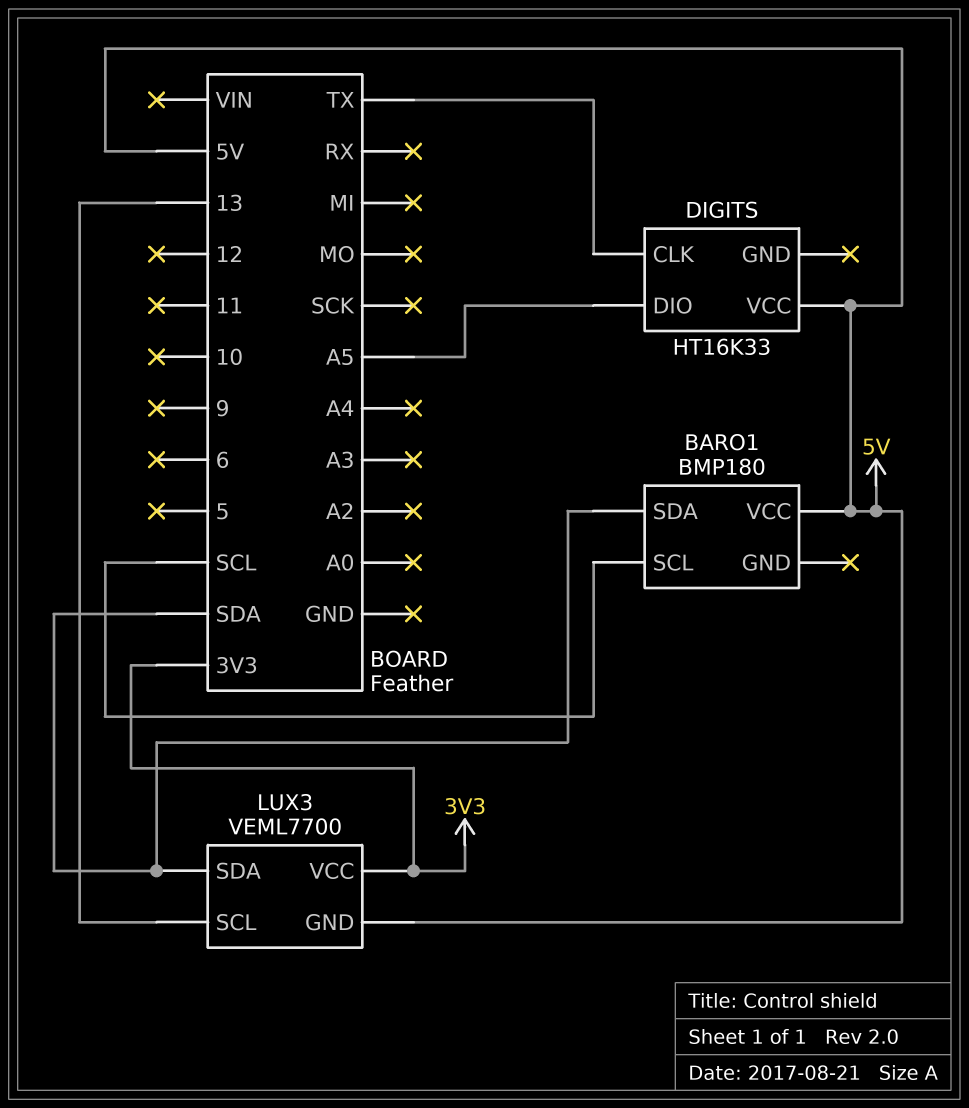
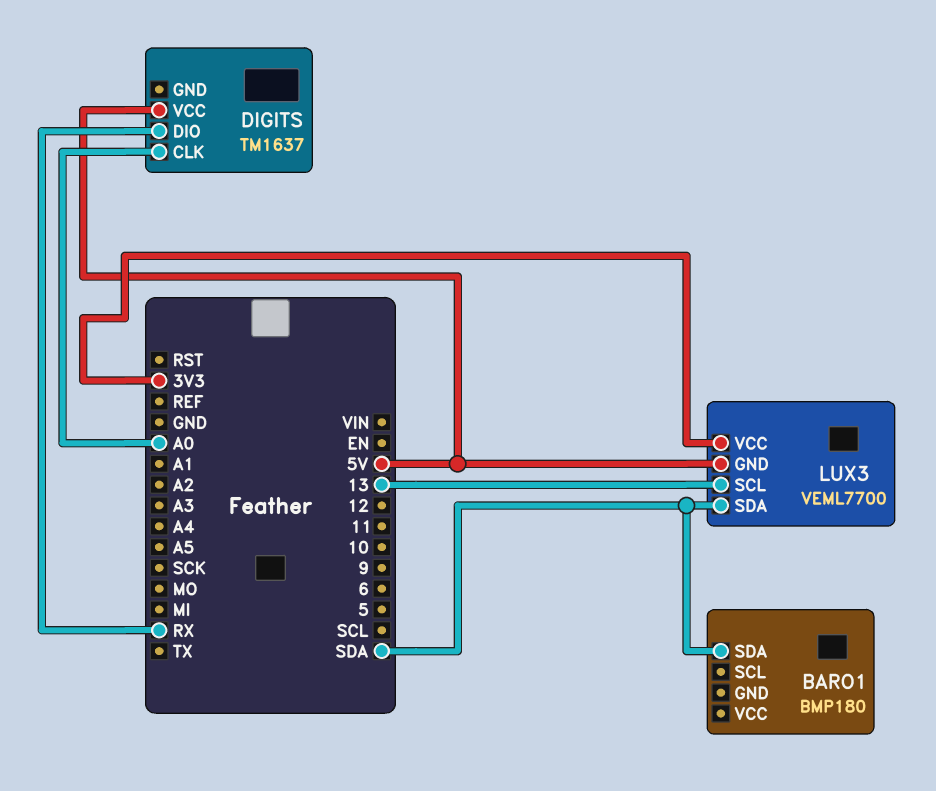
BARO1 pin SCL: SCL -> none
BARO1 pin VCC: 5V -> none
DIGITS: HT16K33 -> TM1637
DIGITS pin CLK: TX -> A0
DIGITS pin DIO: A5 -> RX

